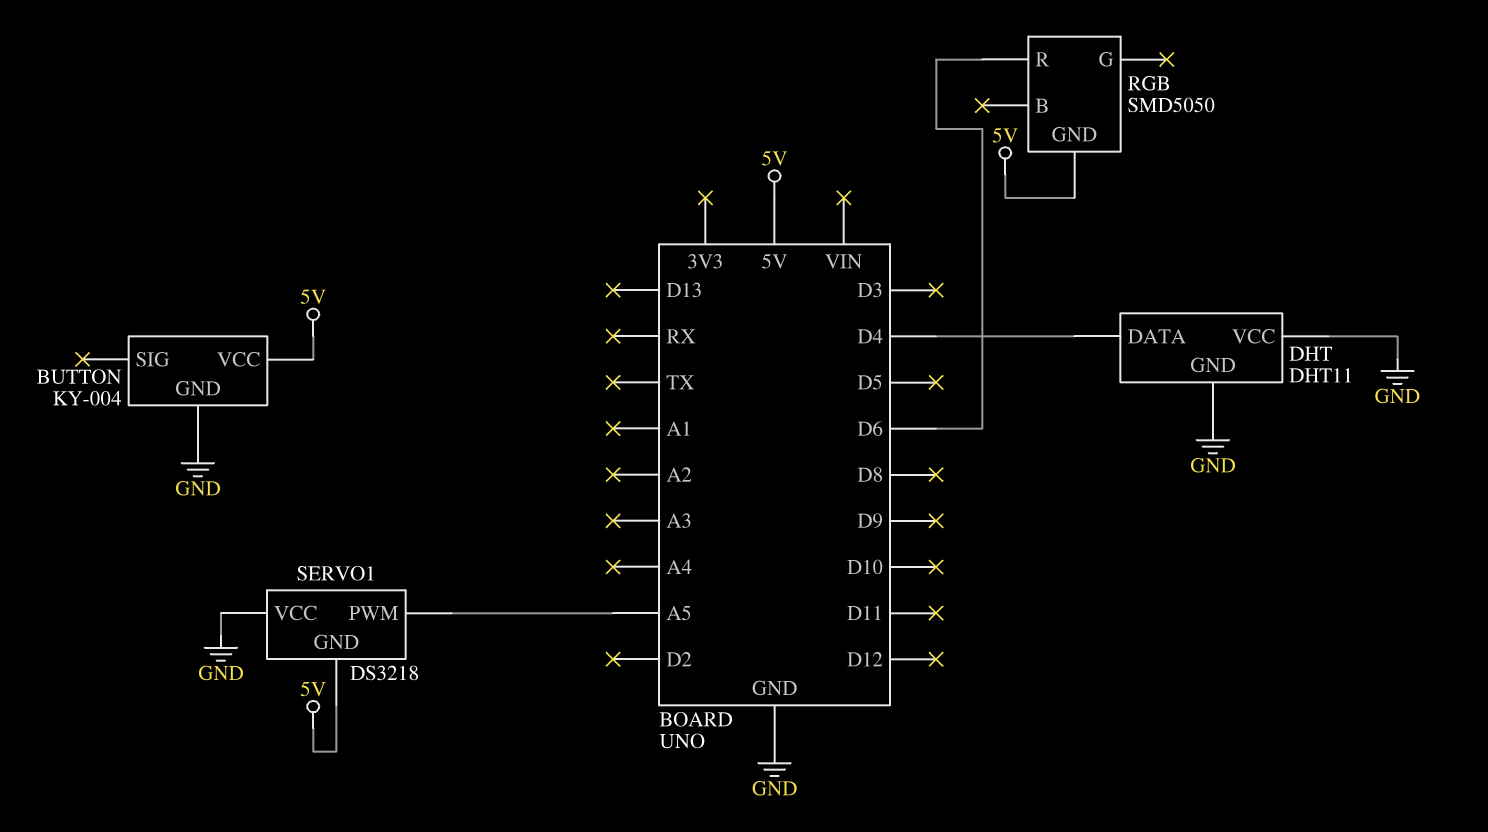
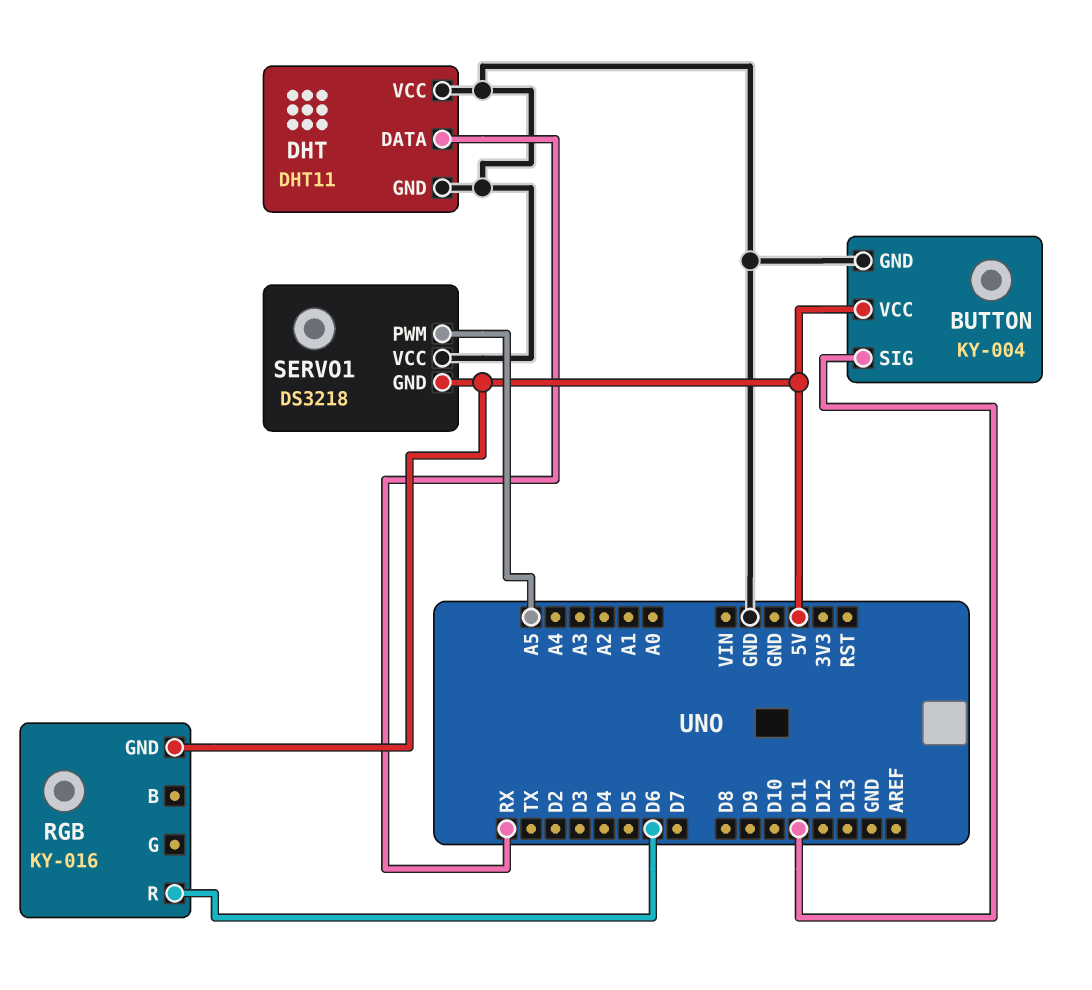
BUTTON pin SIG: none -> D11
DHT pin DATA: D4 -> RX
RGB: SMD5050 -> KY-016

